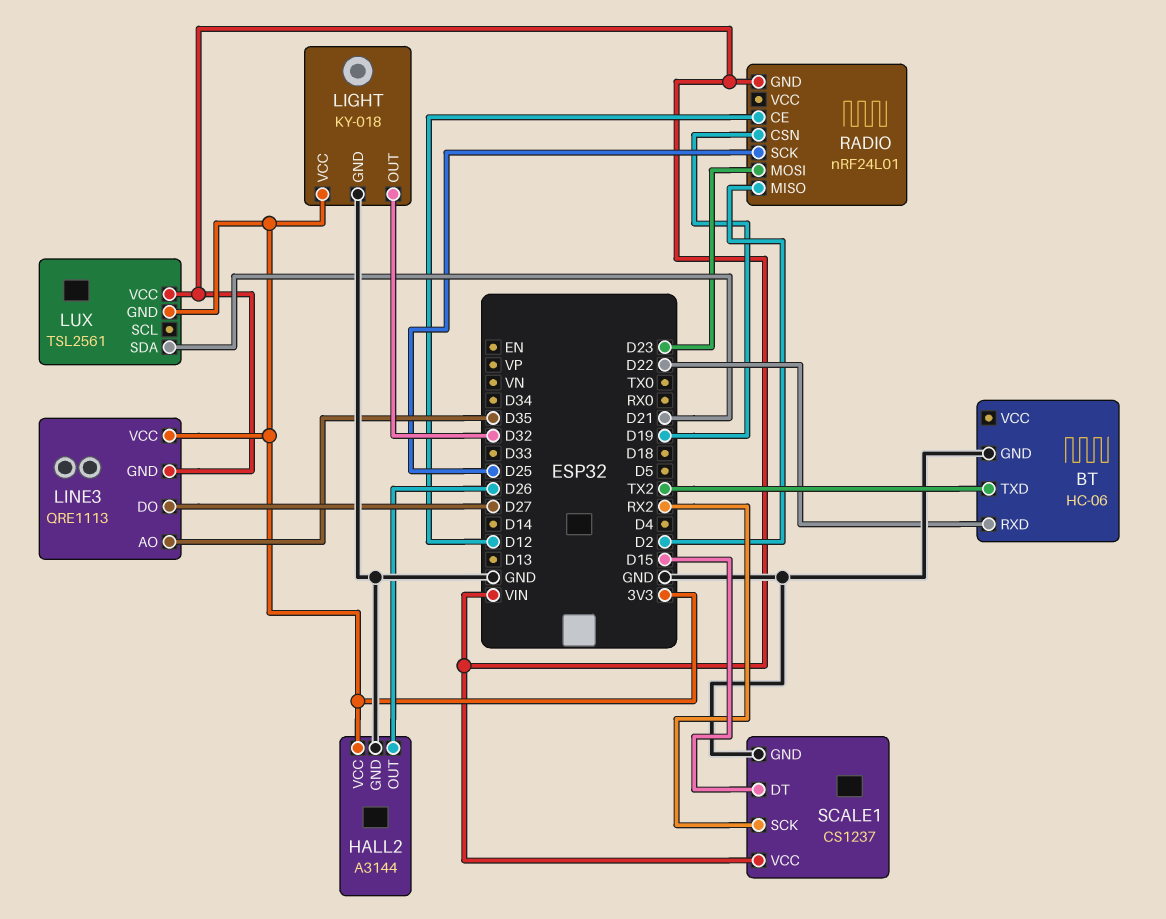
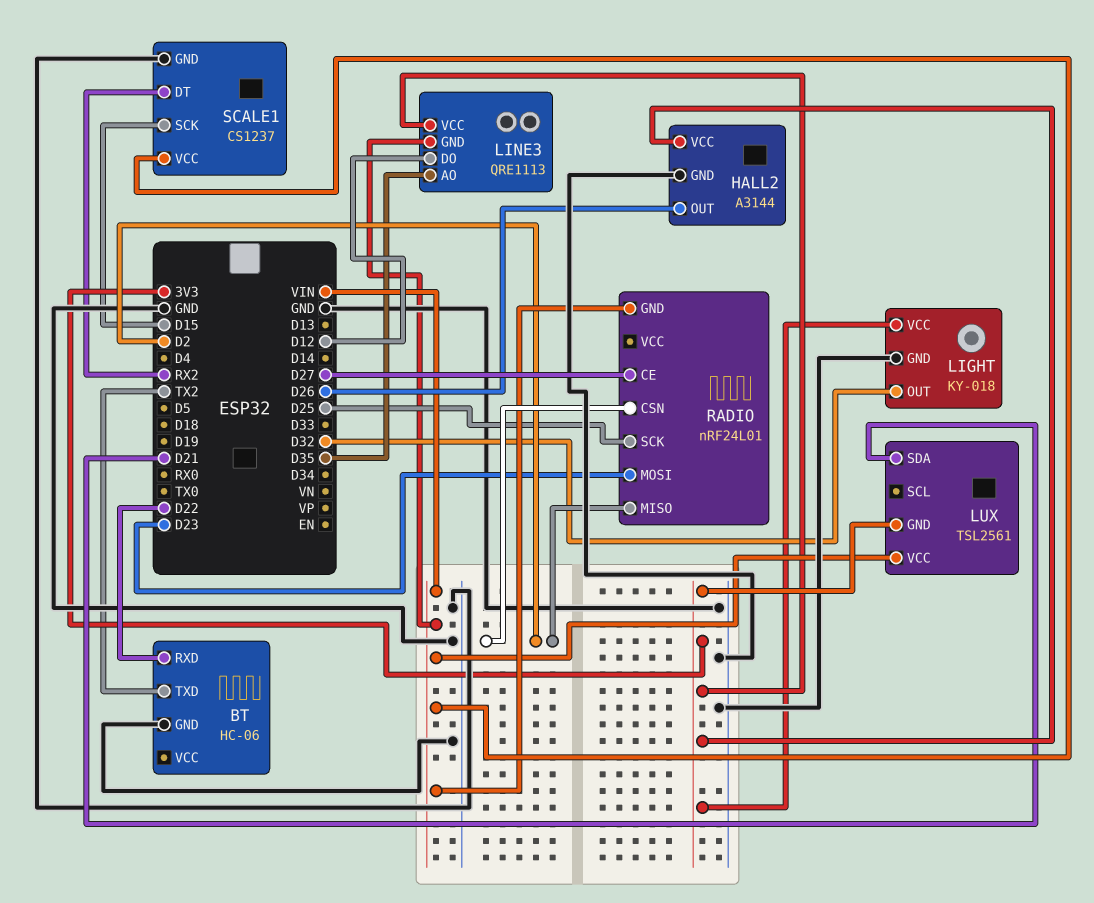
LINE3 pin DO: D27 -> D12
RADIO pin CE: D12 -> D27
RADIO pin CSN: D19 -> D2
SCALE1 pin DT: D15 -> RX2
SCALE1 pin SCK: RX2 -> D15

